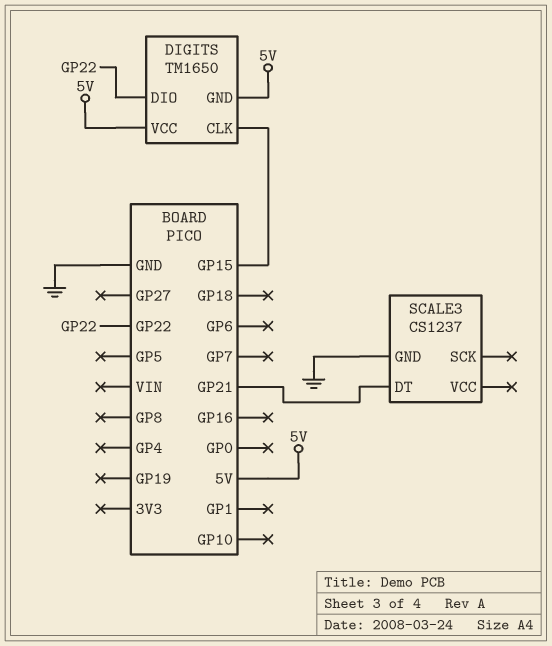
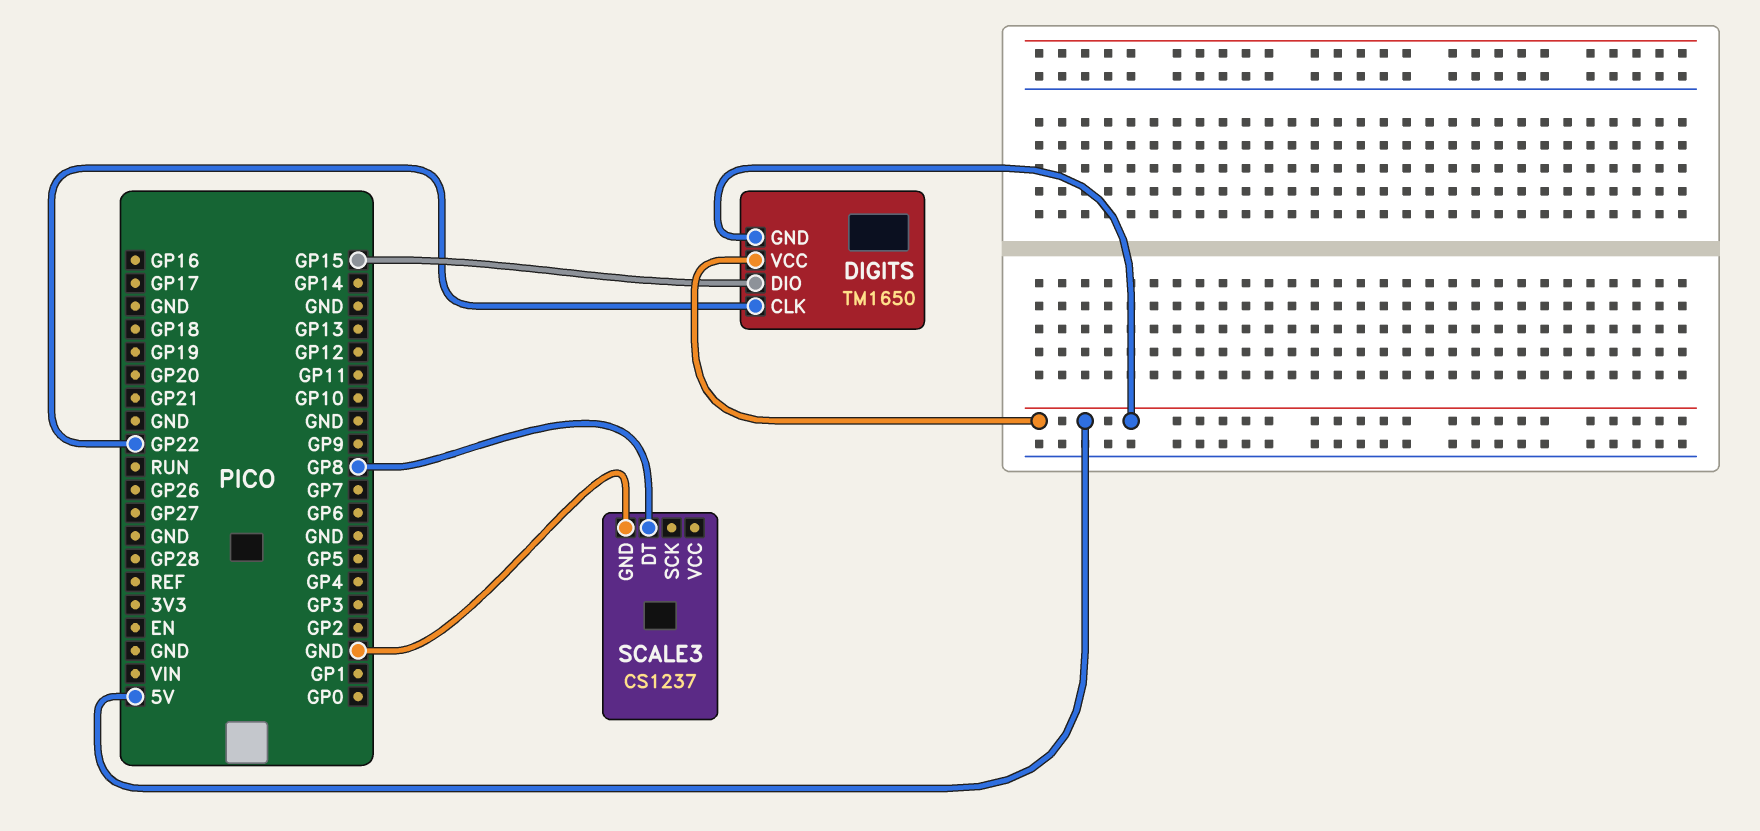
DIGITS pin CLK: GP15 -> GP22
DIGITS pin DIO: GP22 -> GP15
SCALE3 pin DT: GP21 -> GP8

